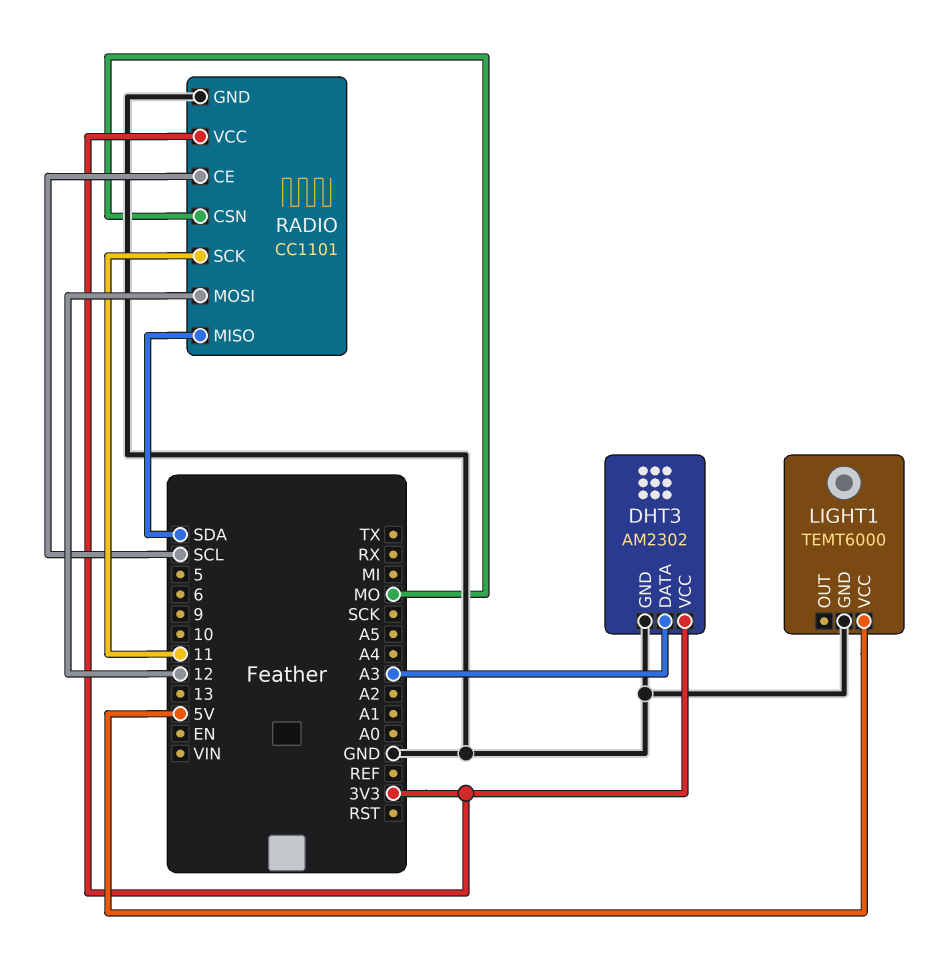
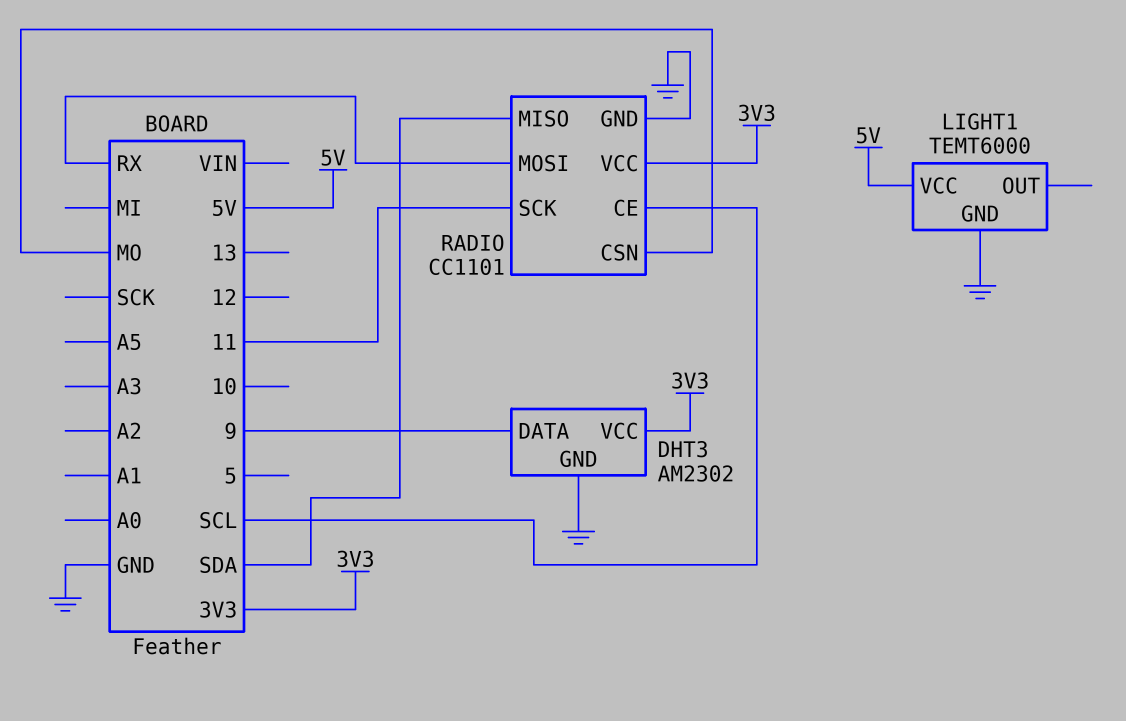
DHT3 pin DATA: A3 -> 9
RADIO pin MOSI: 12 -> RX

